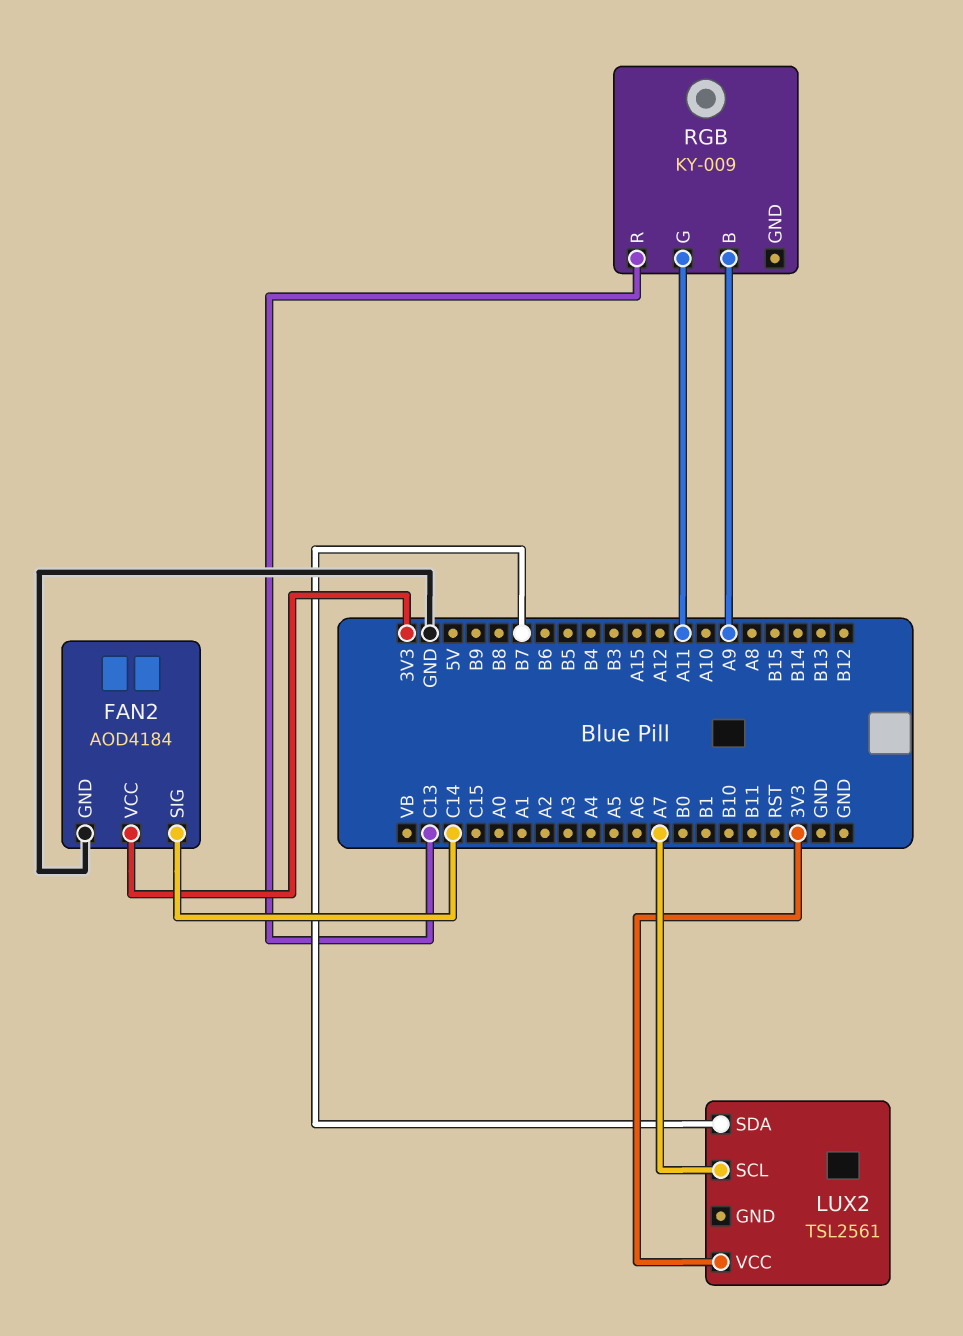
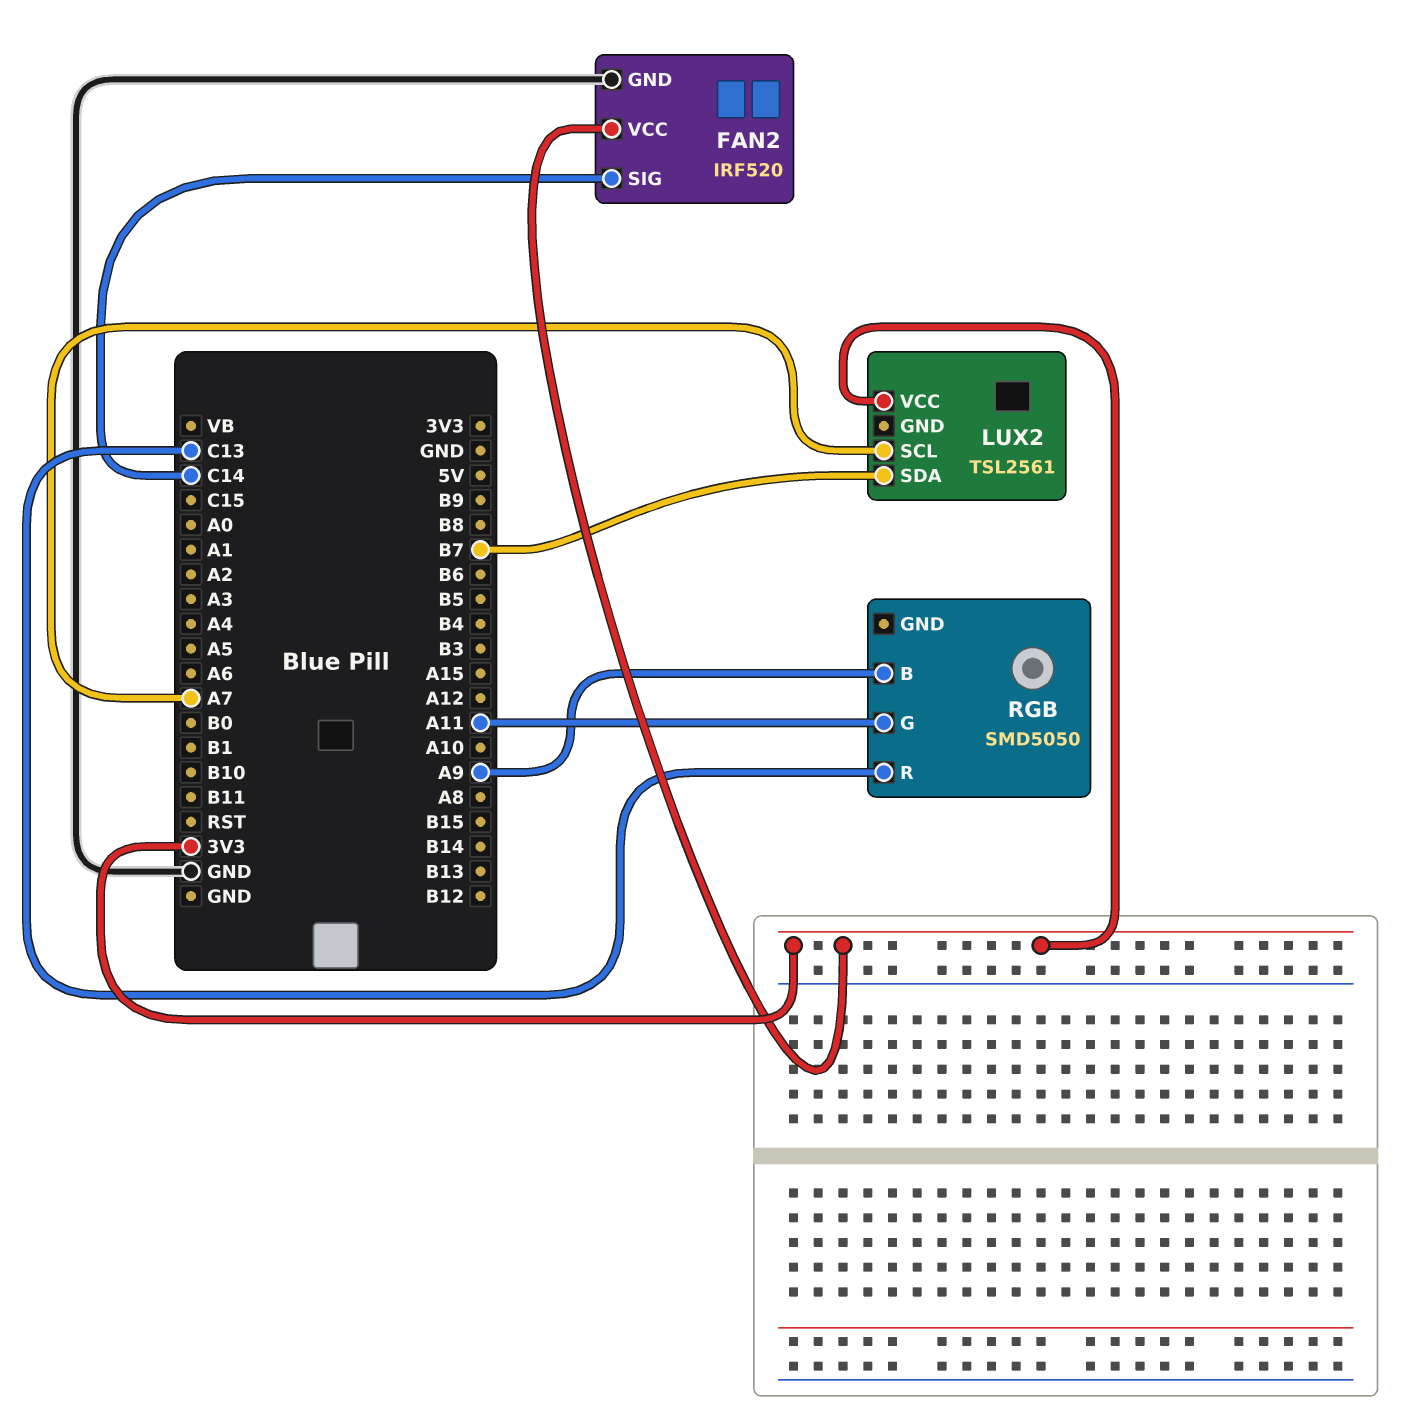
FAN2: AOD4184 -> IRF520
RGB: KY-009 -> SMD5050

